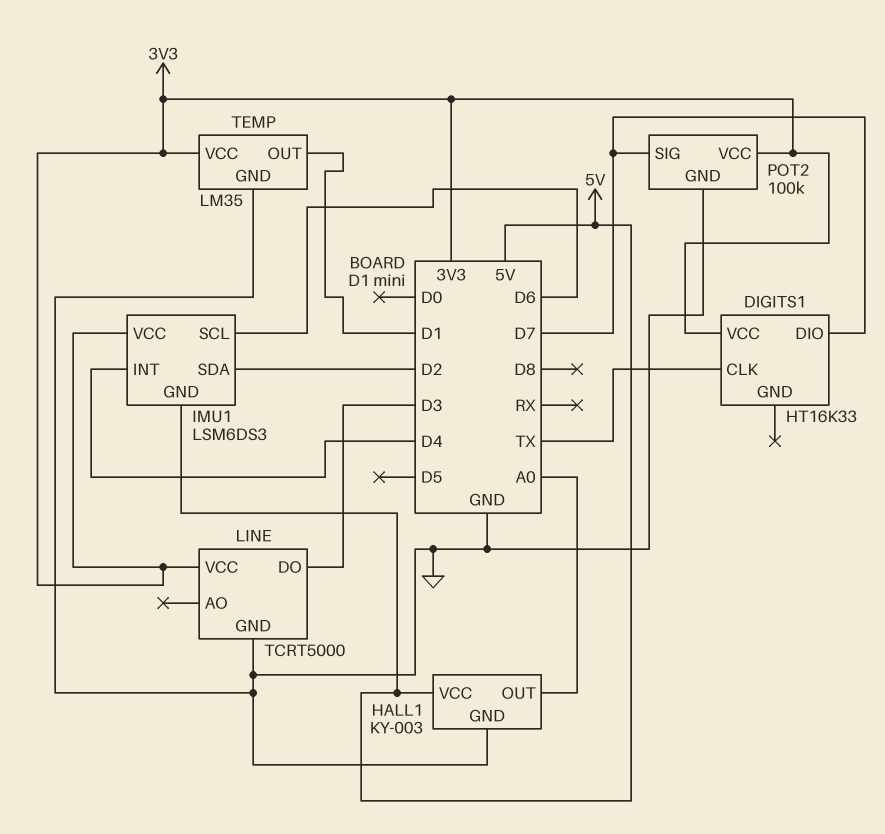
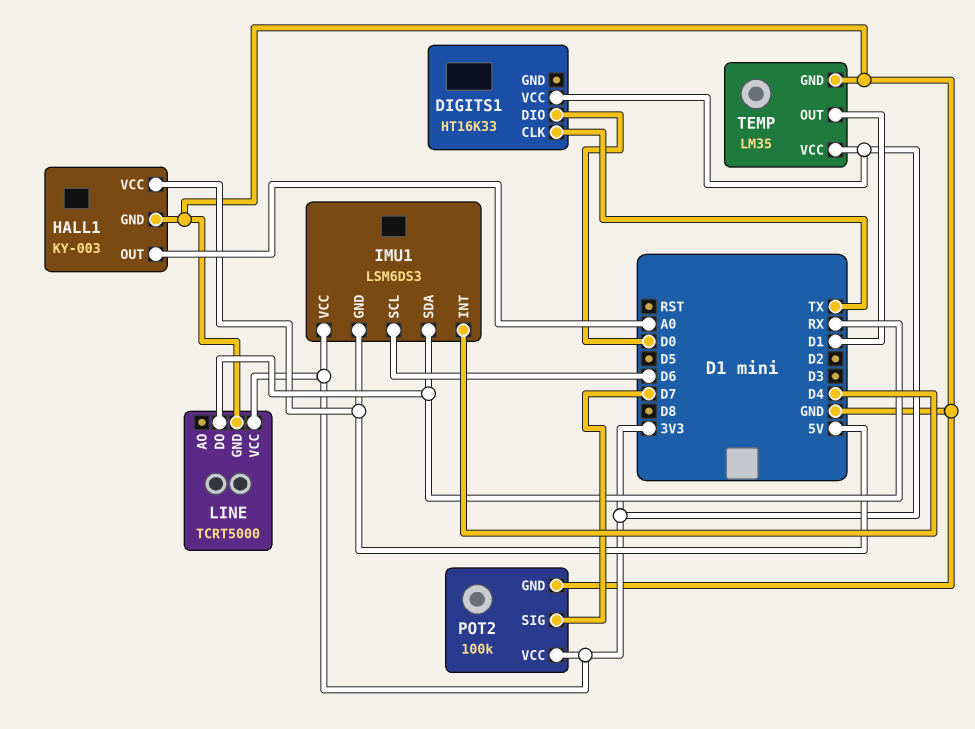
DIGITS1 pin DIO: D7 -> D0
IMU1 pin SDA: D2 -> RX
LINE pin DO: D3 -> RX

